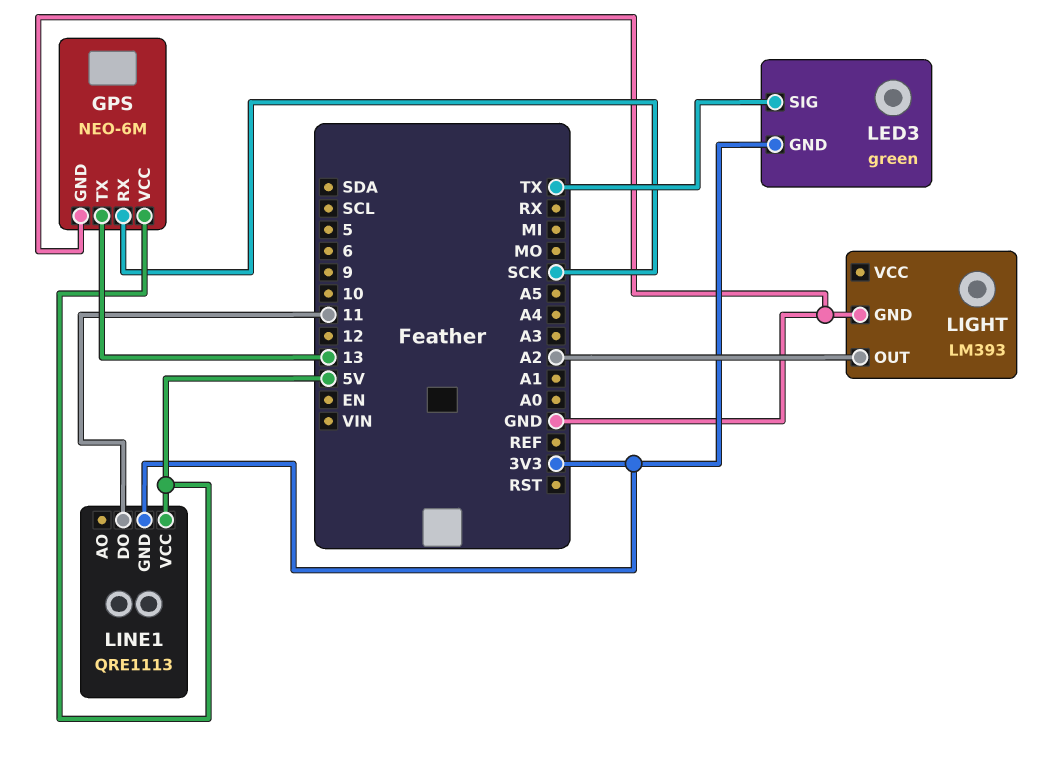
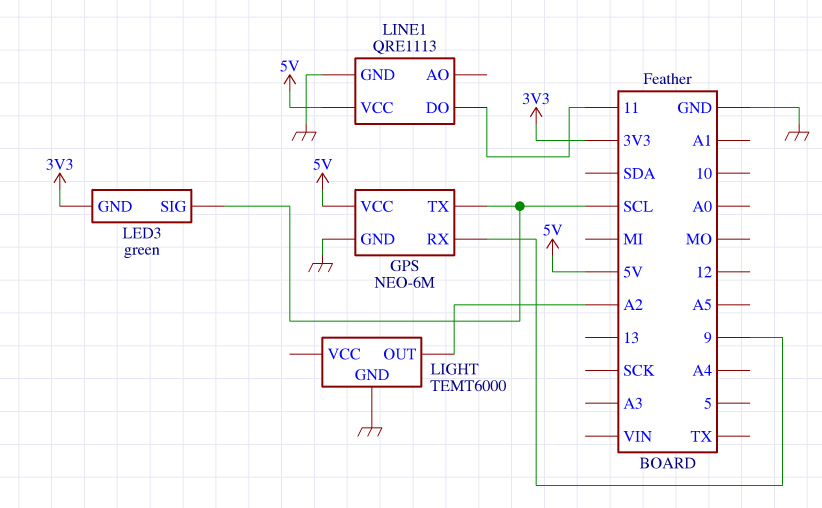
GPS pin RX: SCK -> 9
GPS pin TX: 13 -> SCL
LED3 pin SIG: TX -> SCL
LIGHT: LM393 -> TEMT6000
LINE1 pin GND: 3V3 -> GND

